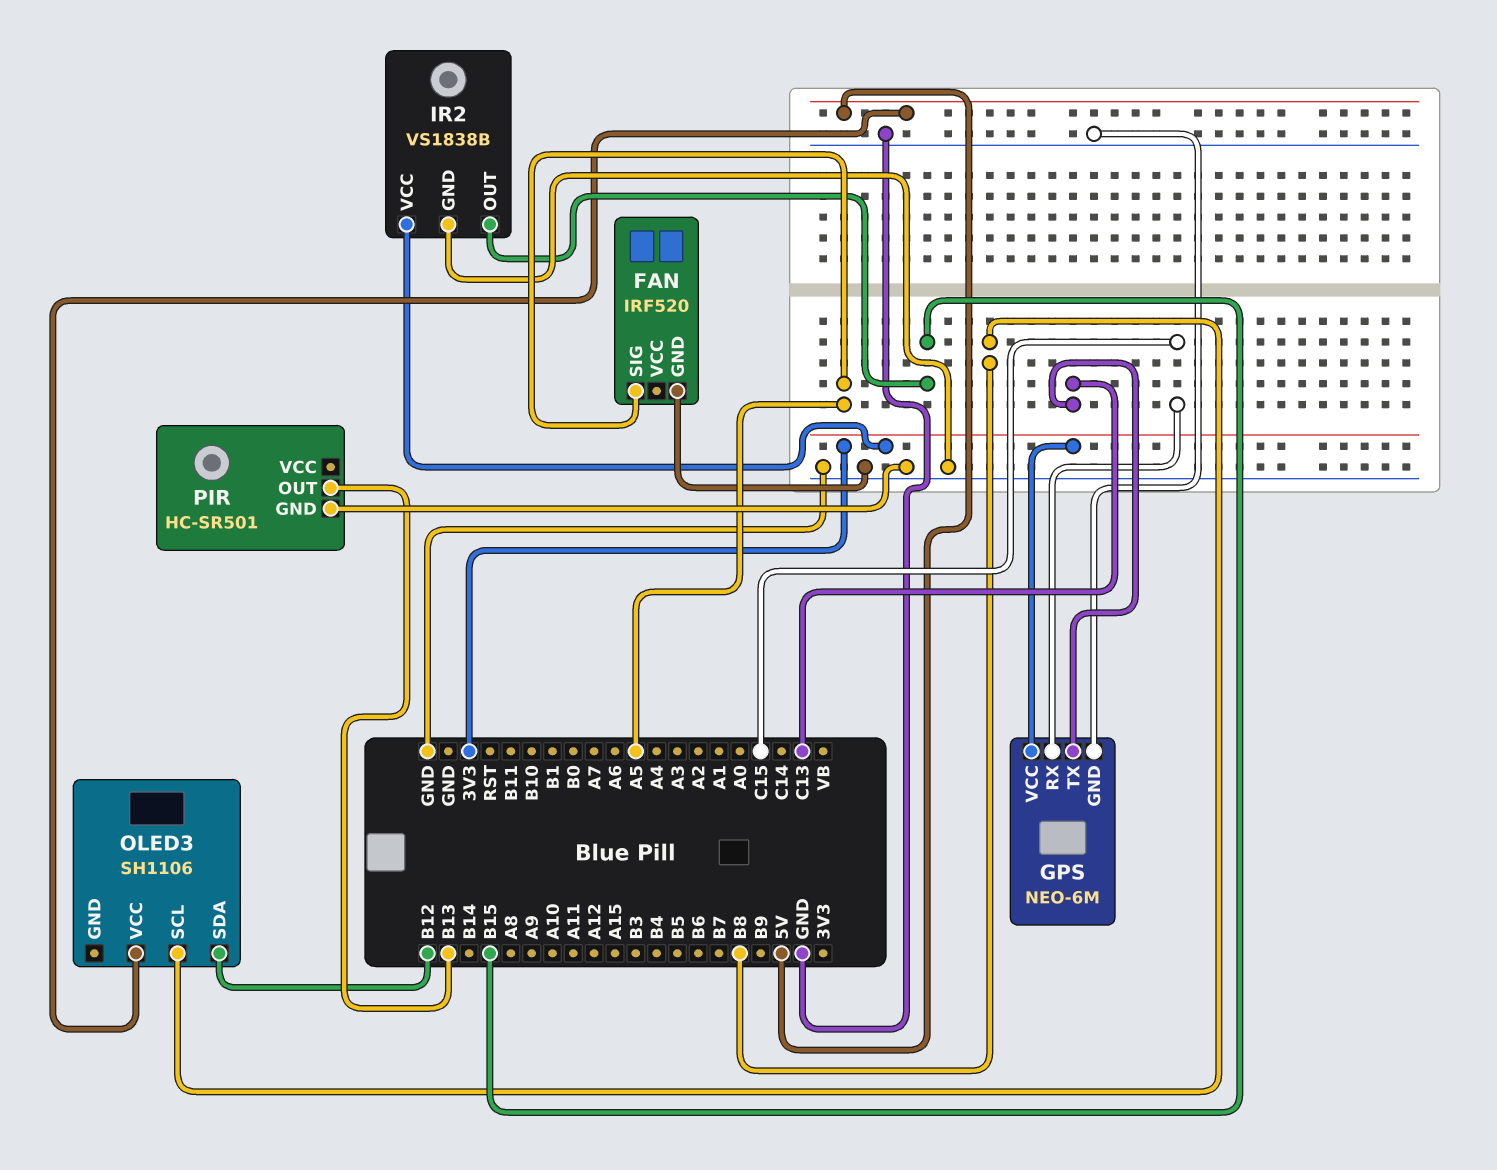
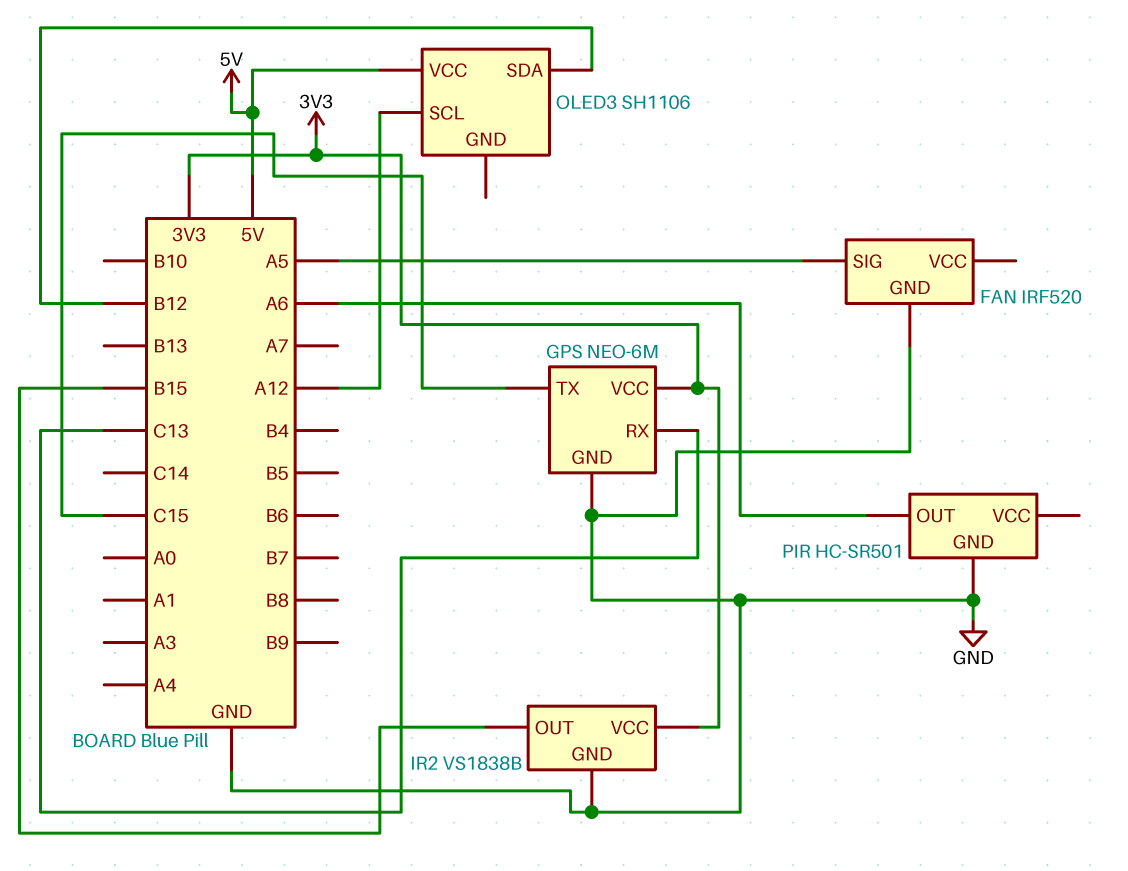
GPS pin RX: C15 -> C13
GPS pin TX: C13 -> C15
OLED3 pin SCL: B8 -> A12
PIR pin OUT: B13 -> A6

